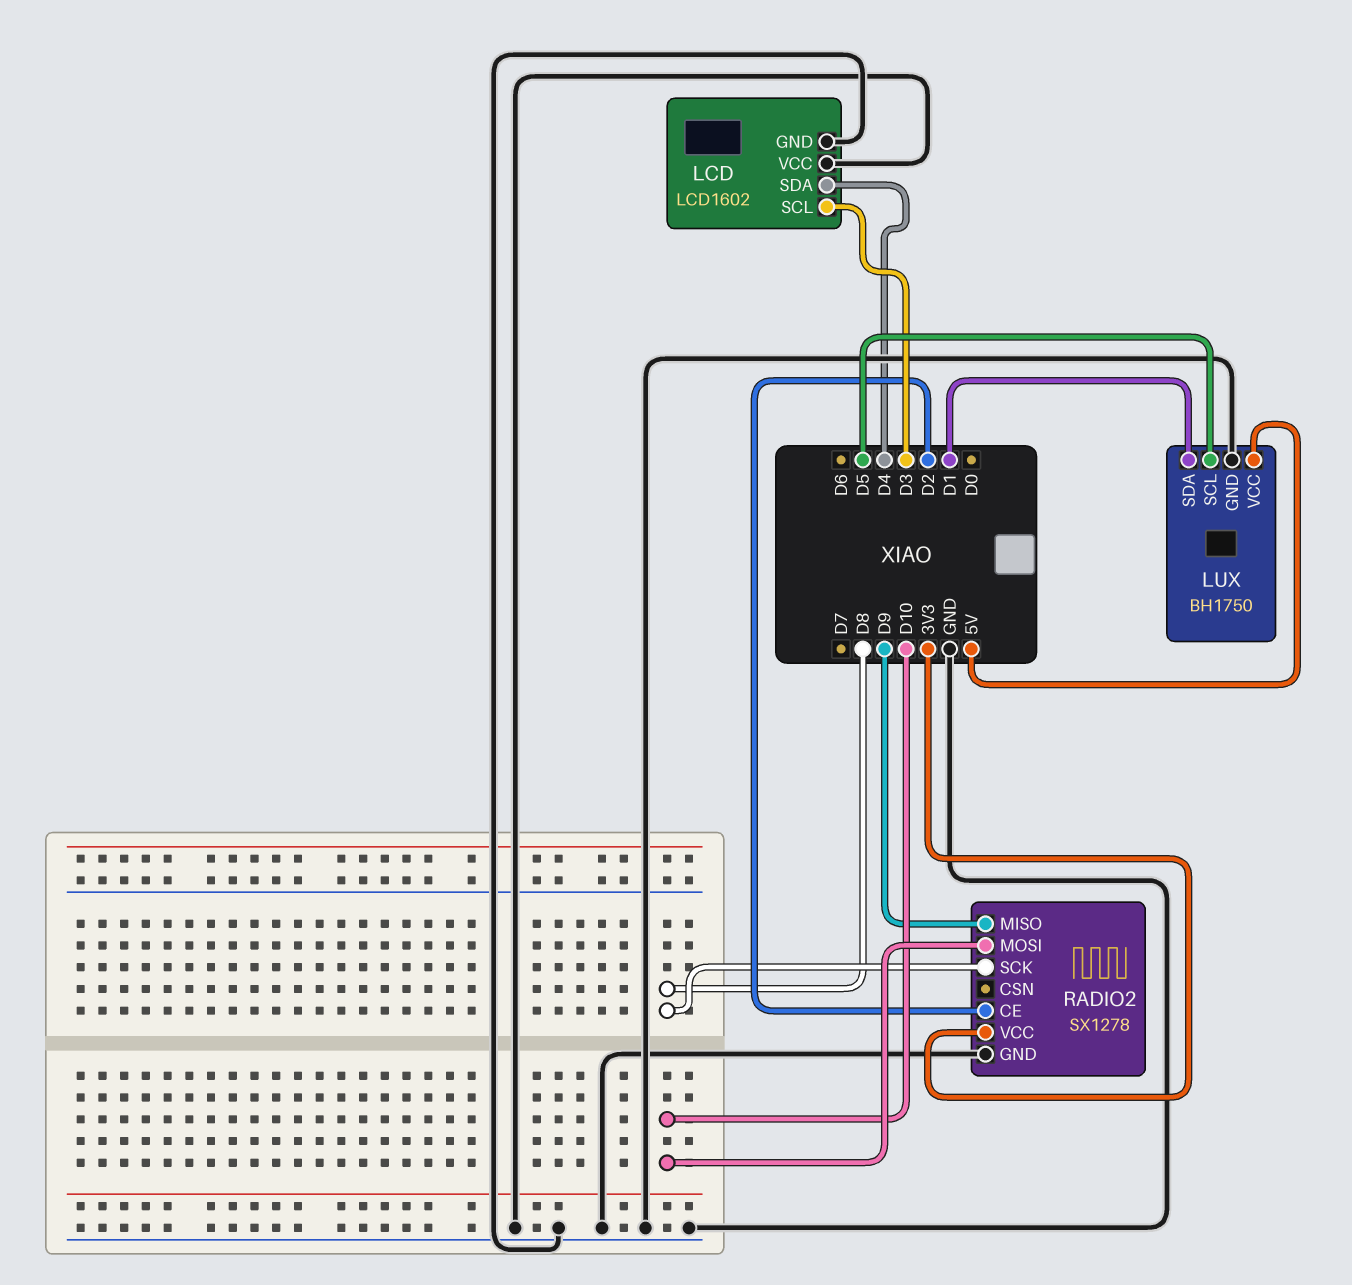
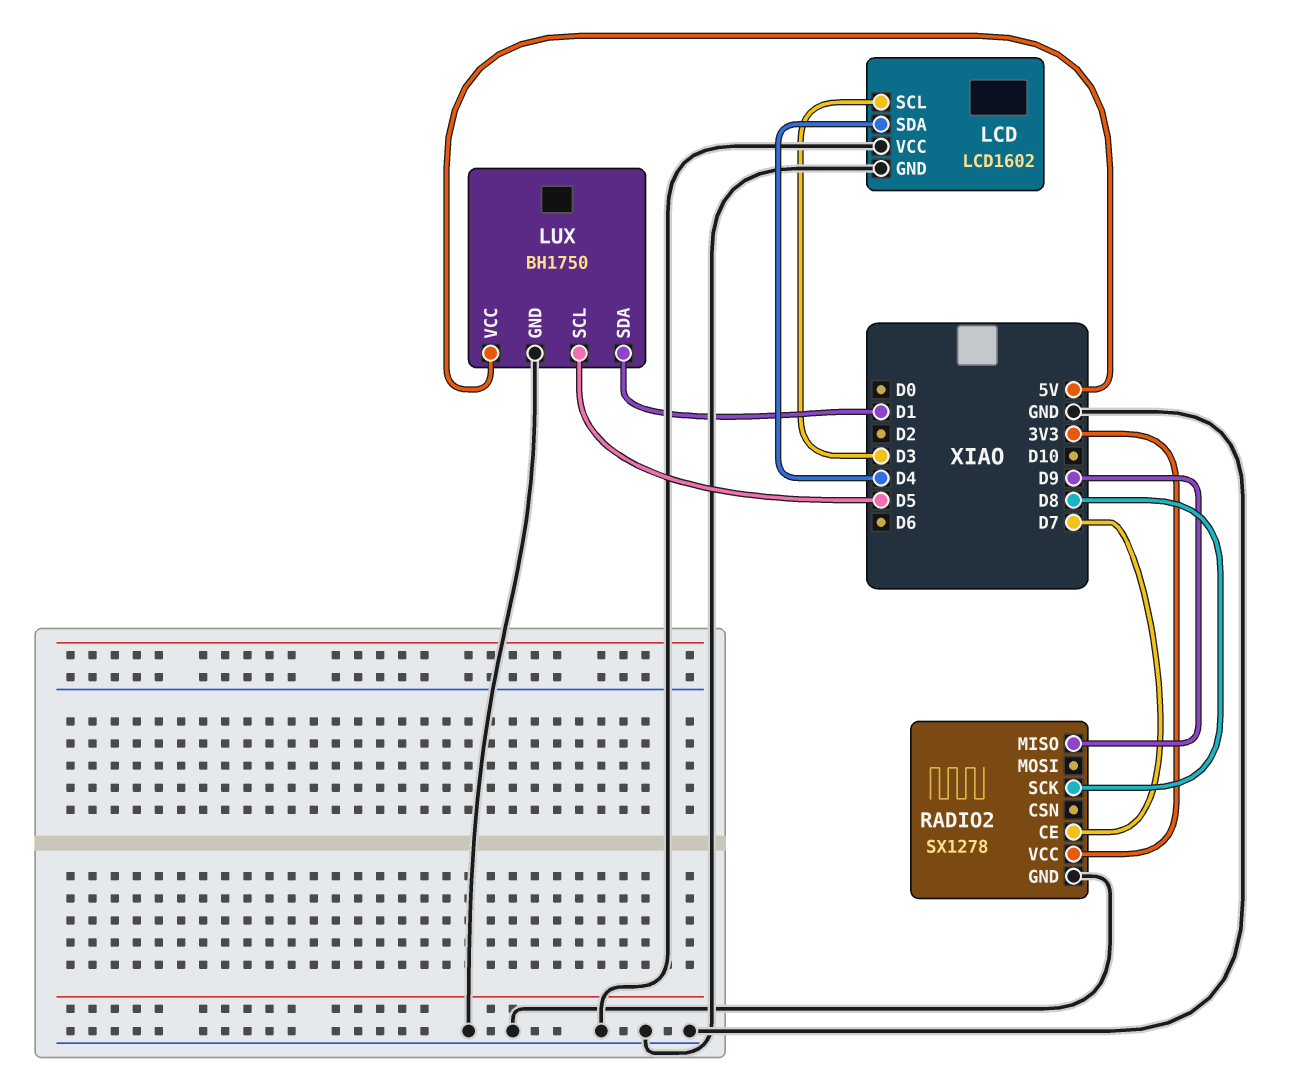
RADIO2 pin CE: D2 -> D7
RADIO2 pin MOSI: D10 -> none

